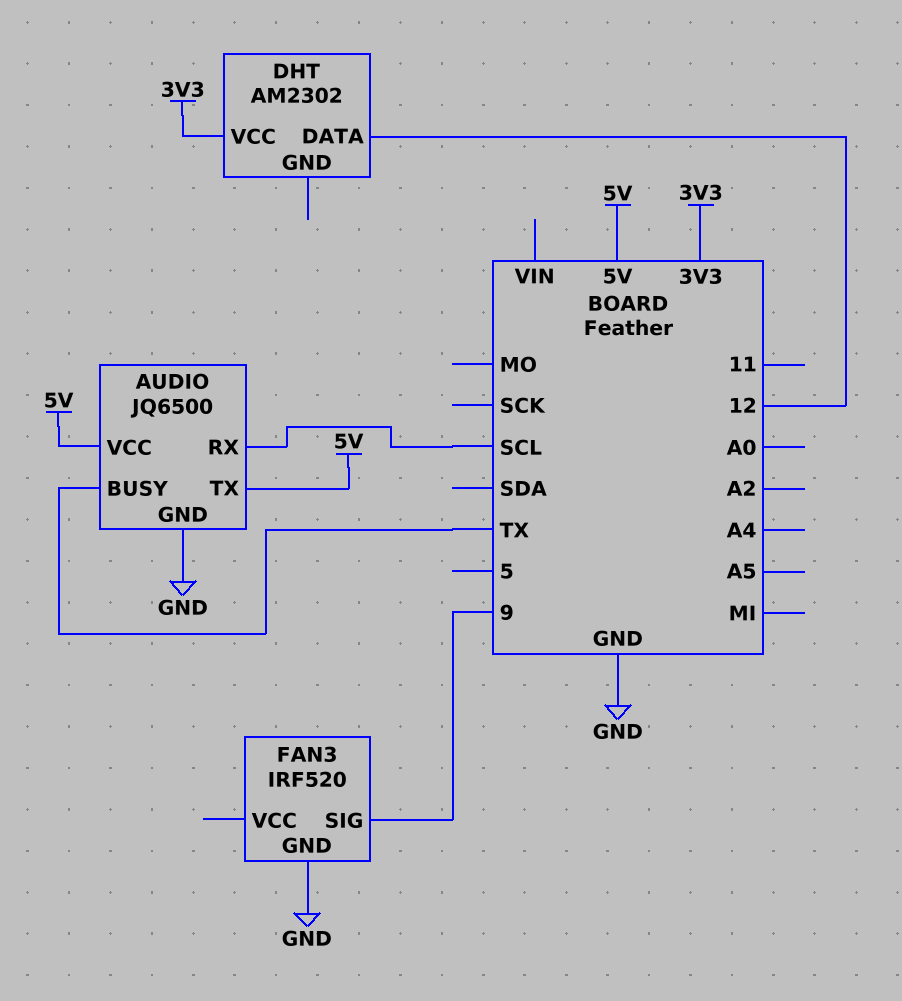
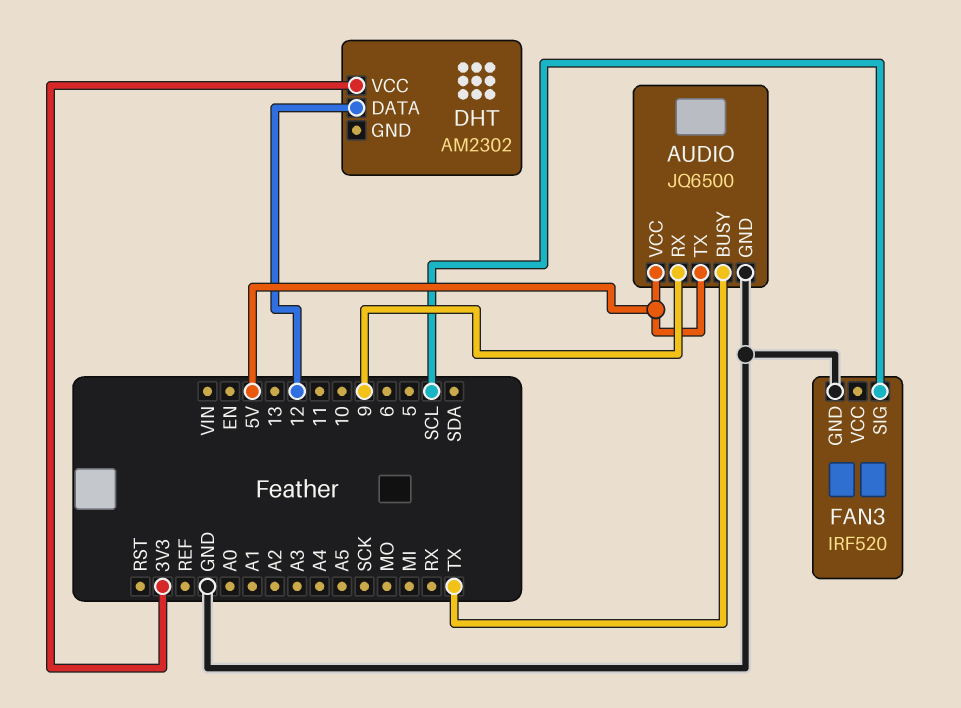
AUDIO pin RX: SCL -> 9
FAN3 pin SIG: 9 -> SCL

